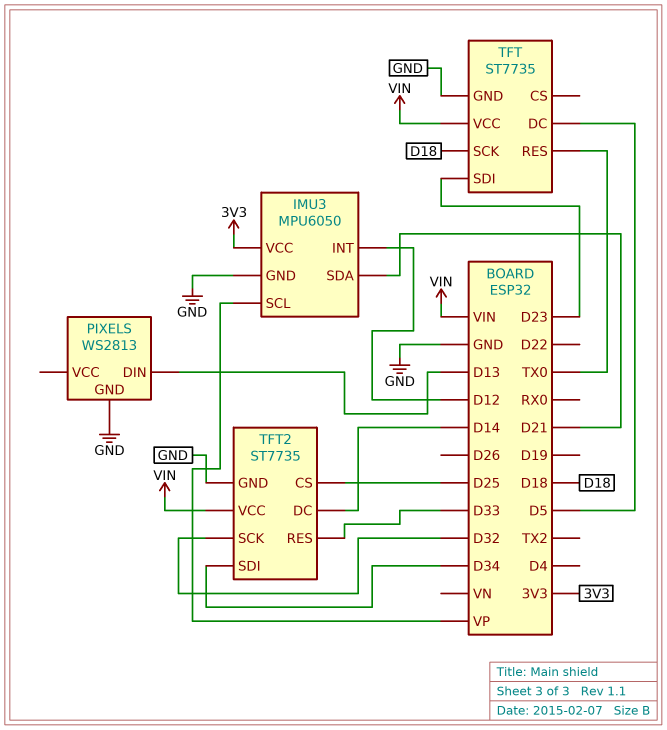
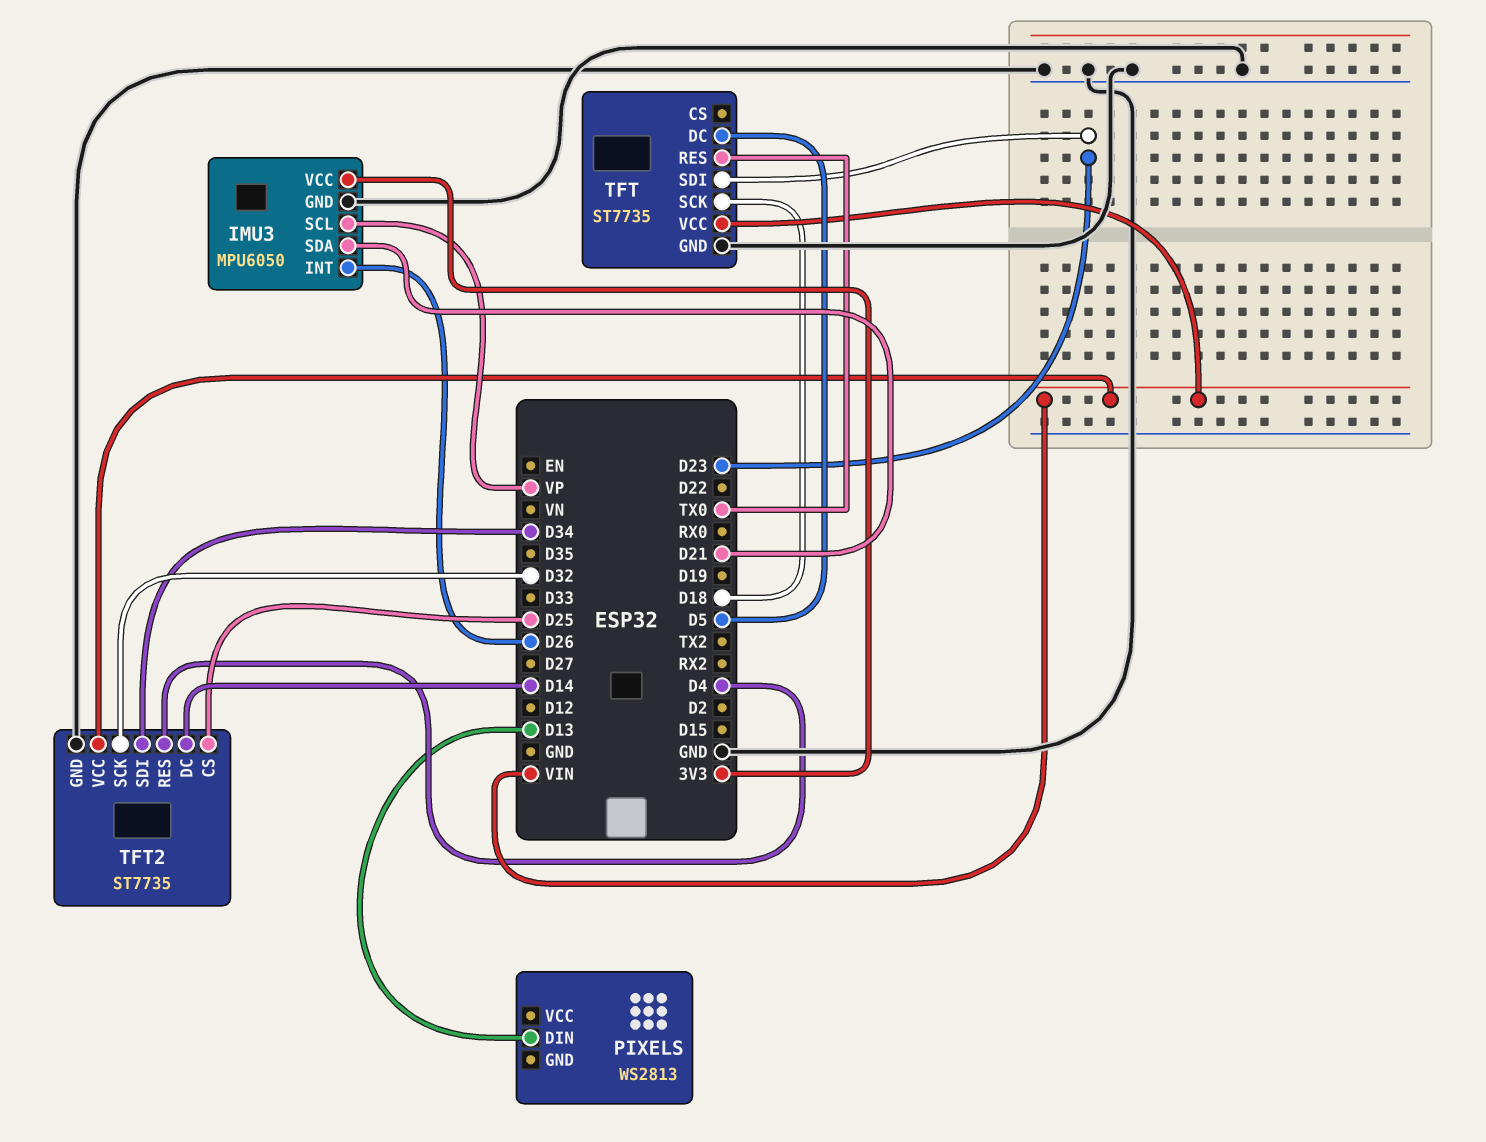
IMU3 pin INT: D12 -> D26
PIXELS pin GND: GND -> none
TFT2 pin RES: D33 -> D4

